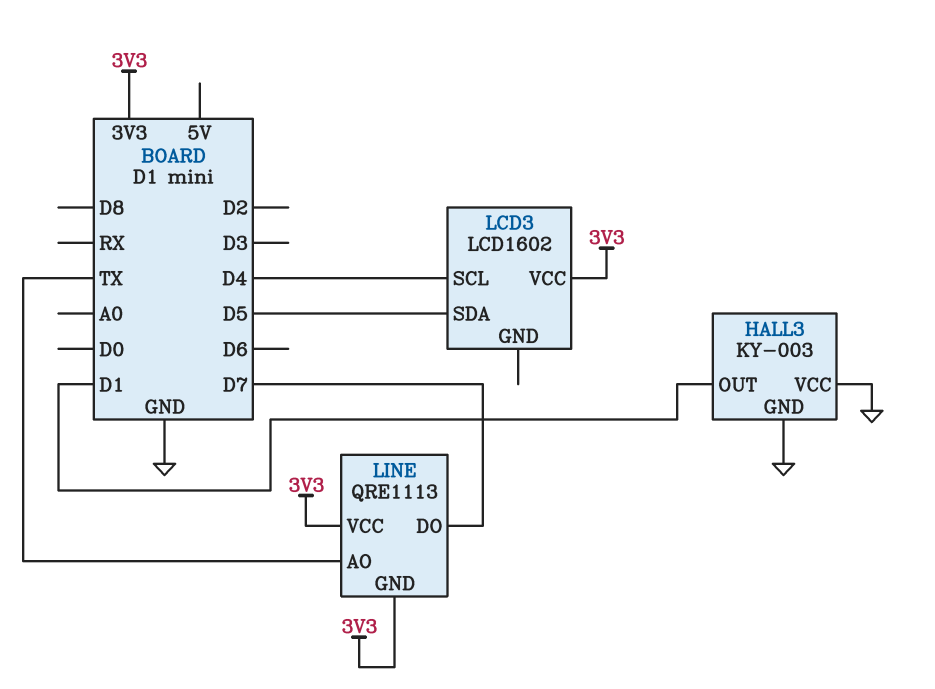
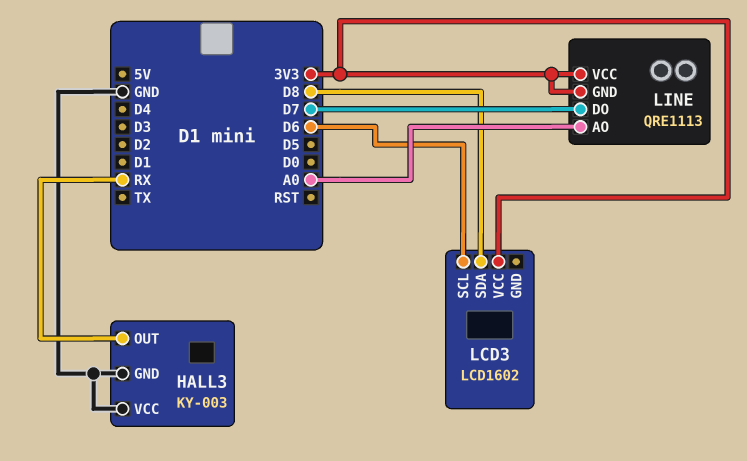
HALL3 pin OUT: D1 -> RX
LCD3 pin SCL: D4 -> D6
LCD3 pin SDA: D5 -> D8
LINE pin AO: TX -> A0

